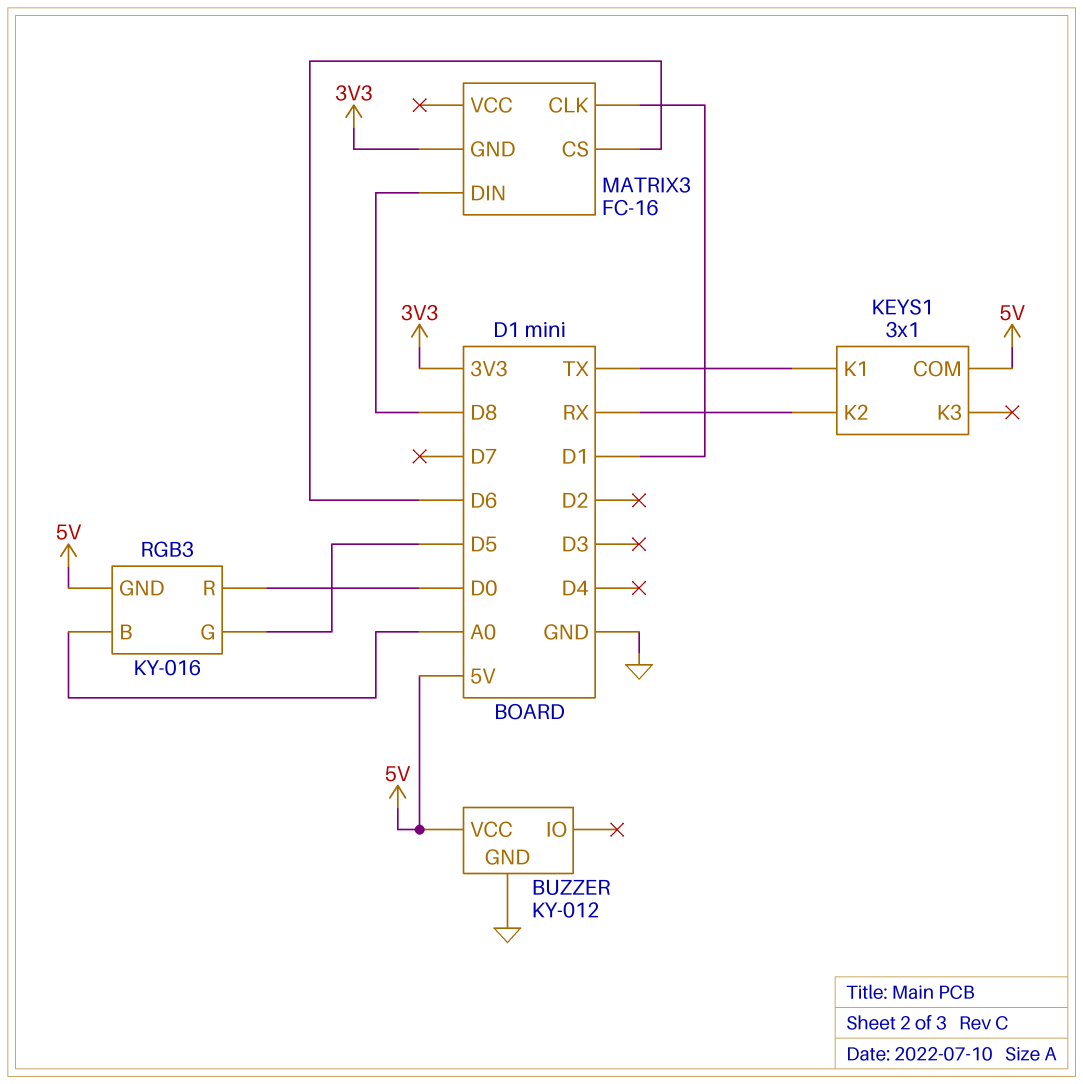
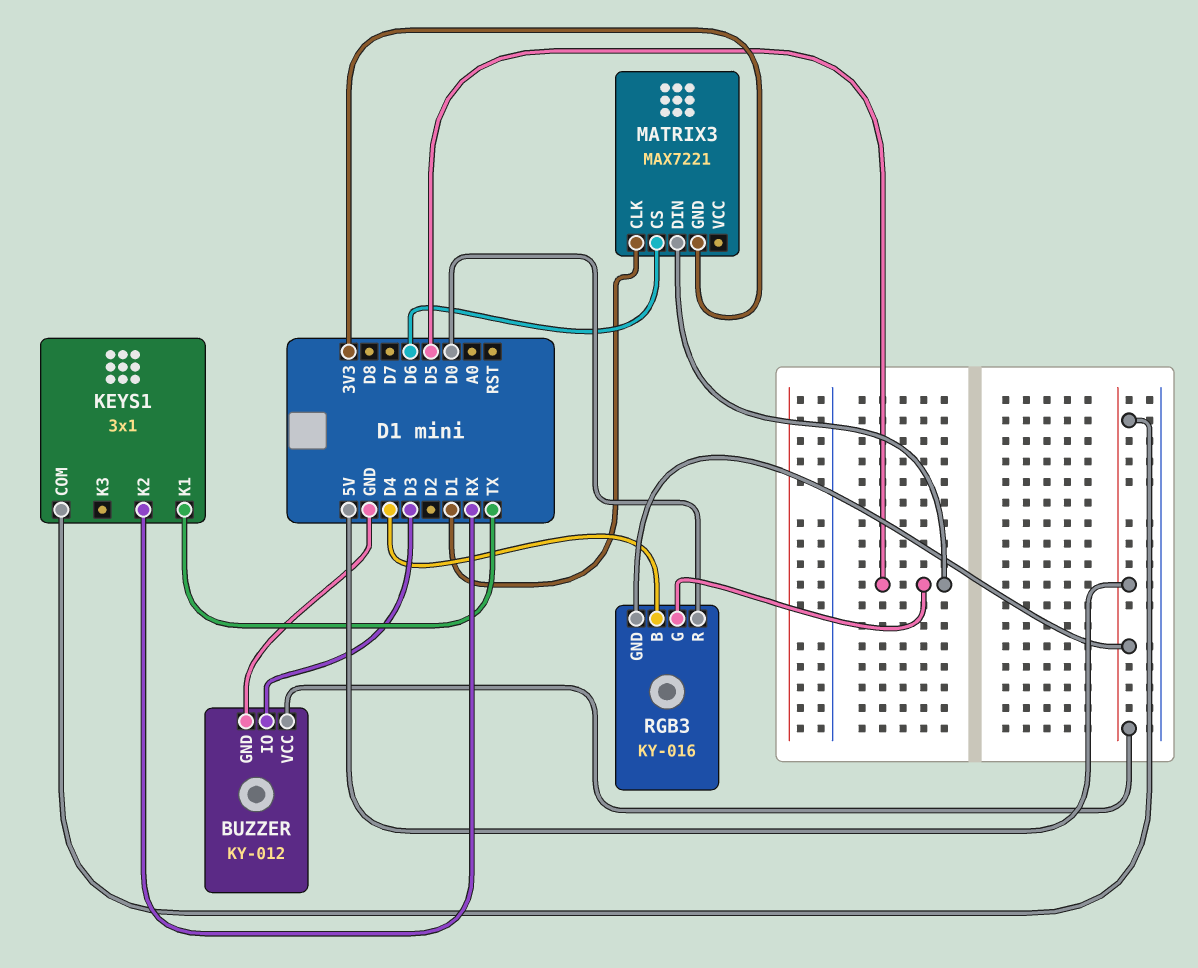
BUZZER pin IO: none -> D3
MATRIX3: FC-16 -> MAX7221
MATRIX3 pin DIN: D8 -> D5
RGB3 pin B: A0 -> D4

